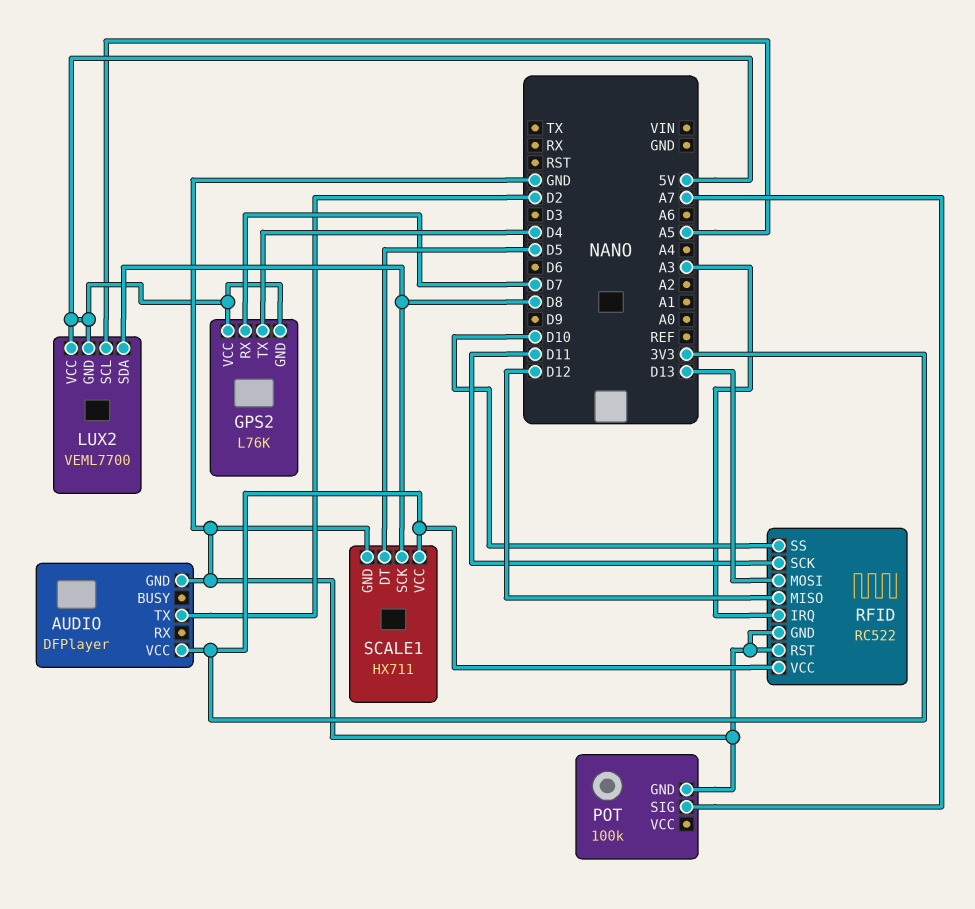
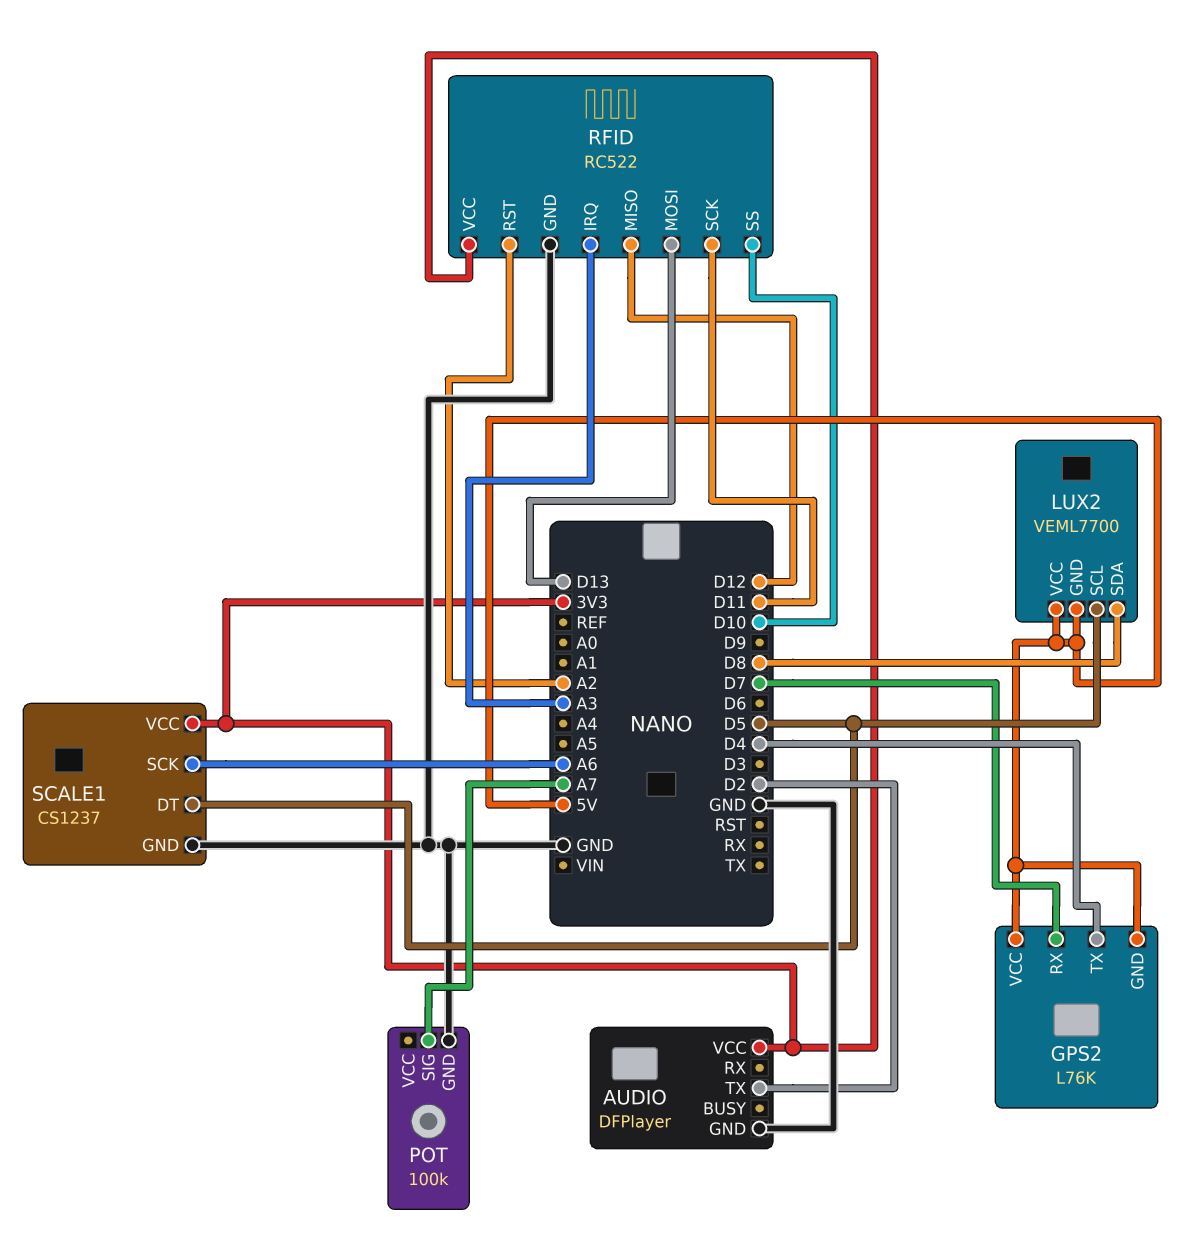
LUX2 pin SCL: A5 -> D5
RFID pin RST: GND -> A2
SCALE1: HX711 -> CS1237
SCALE1 pin SCK: D8 -> A6

